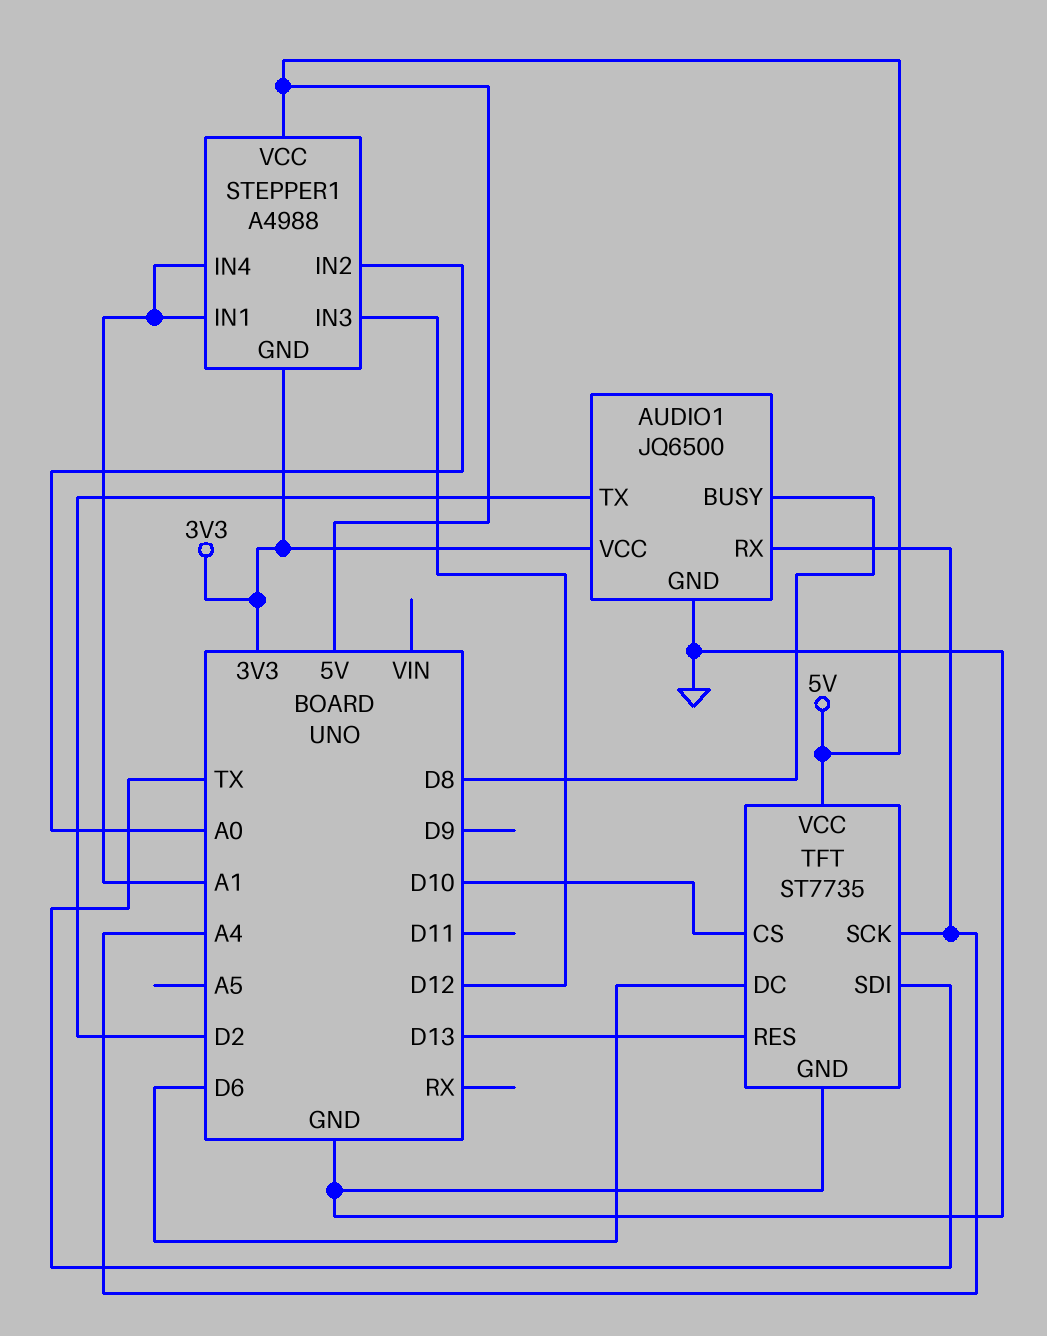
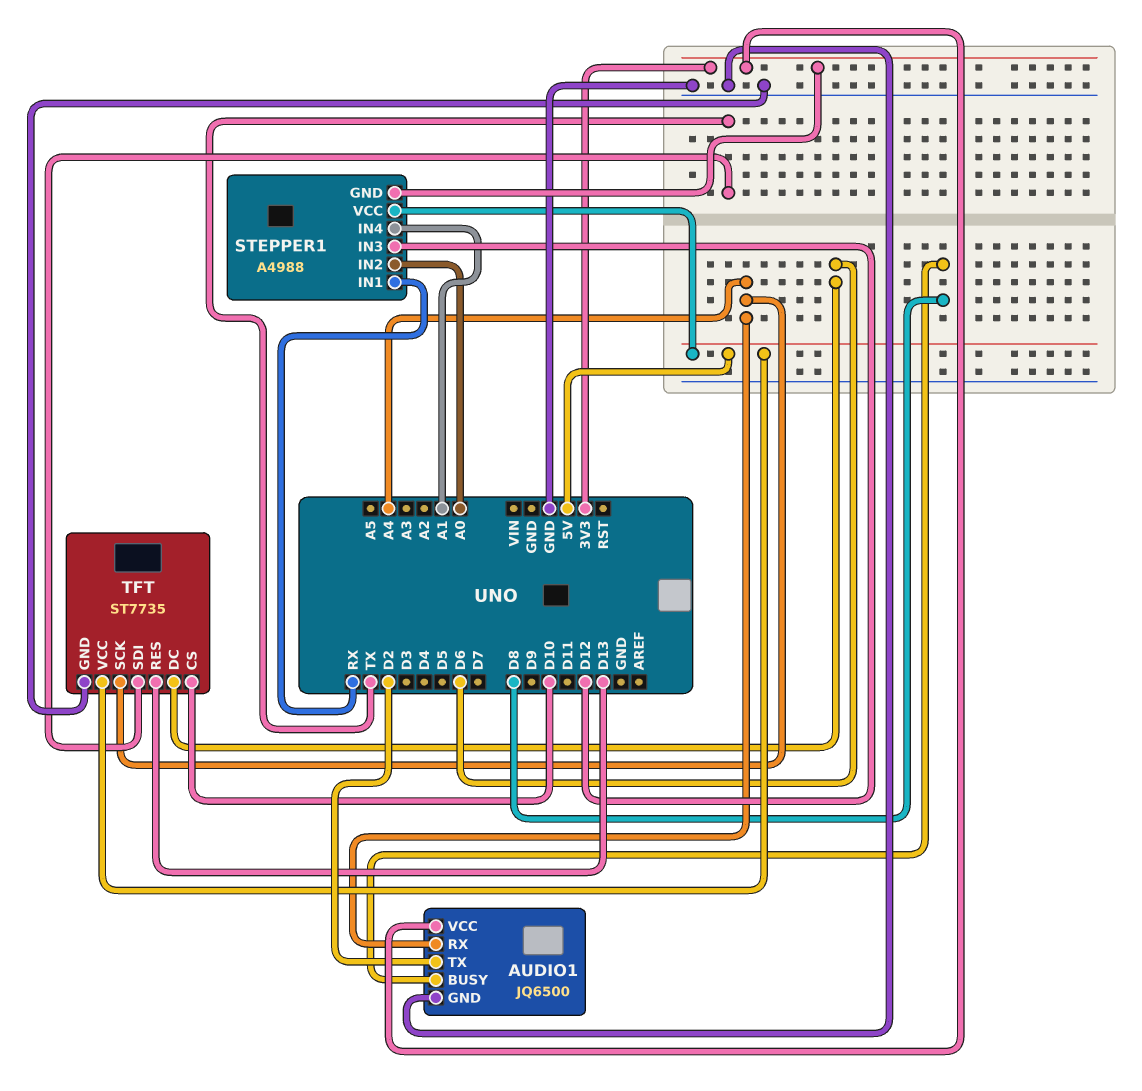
STEPPER1 pin IN1: A1 -> RX

